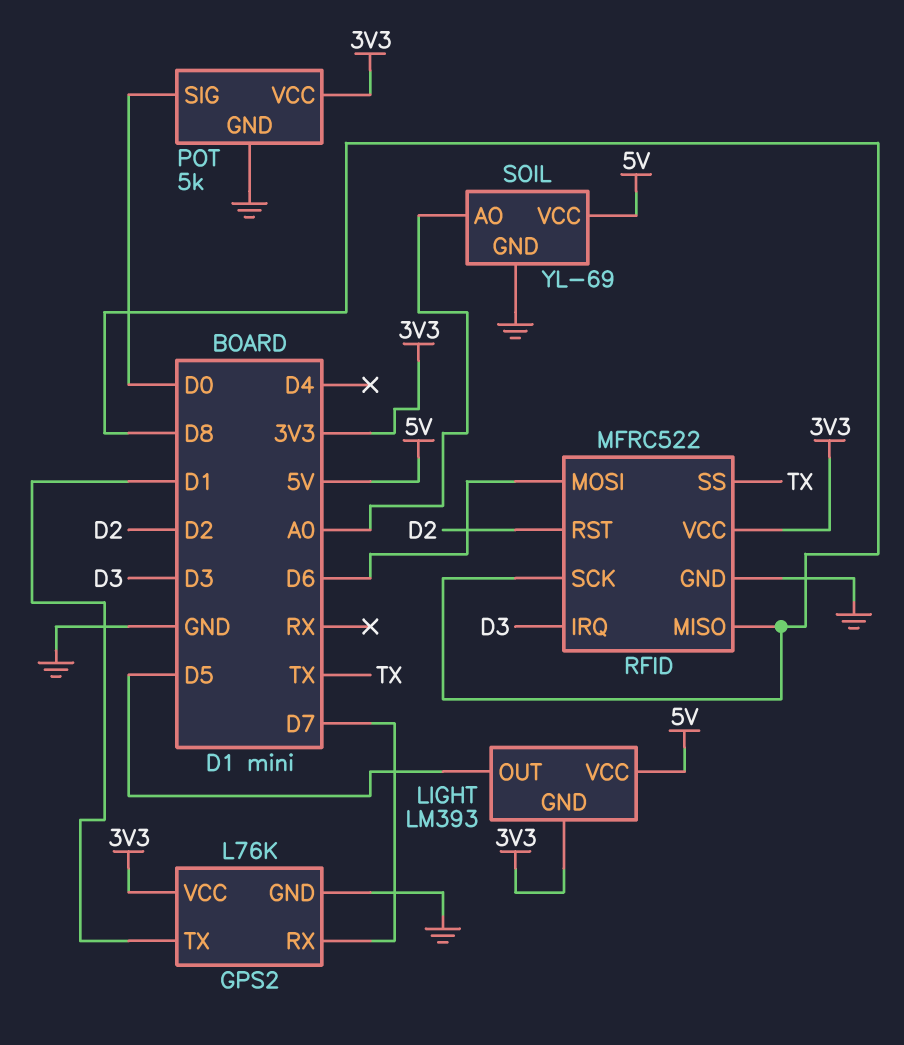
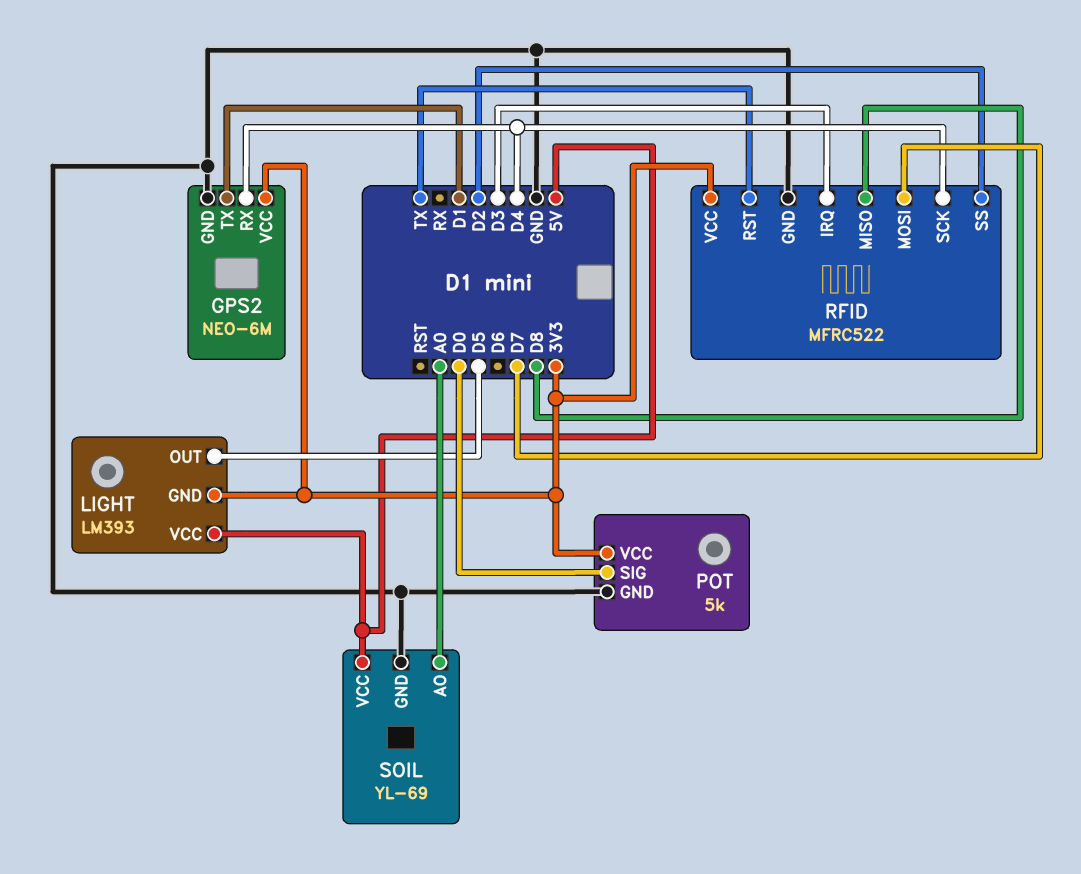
GPS2: L76K -> NEO-6M
GPS2 pin RX: D7 -> D4
RFID pin MOSI: D6 -> D7
RFID pin RST: D2 -> TX
RFID pin SCK: D8 -> D4
RFID pin SS: TX -> D2

